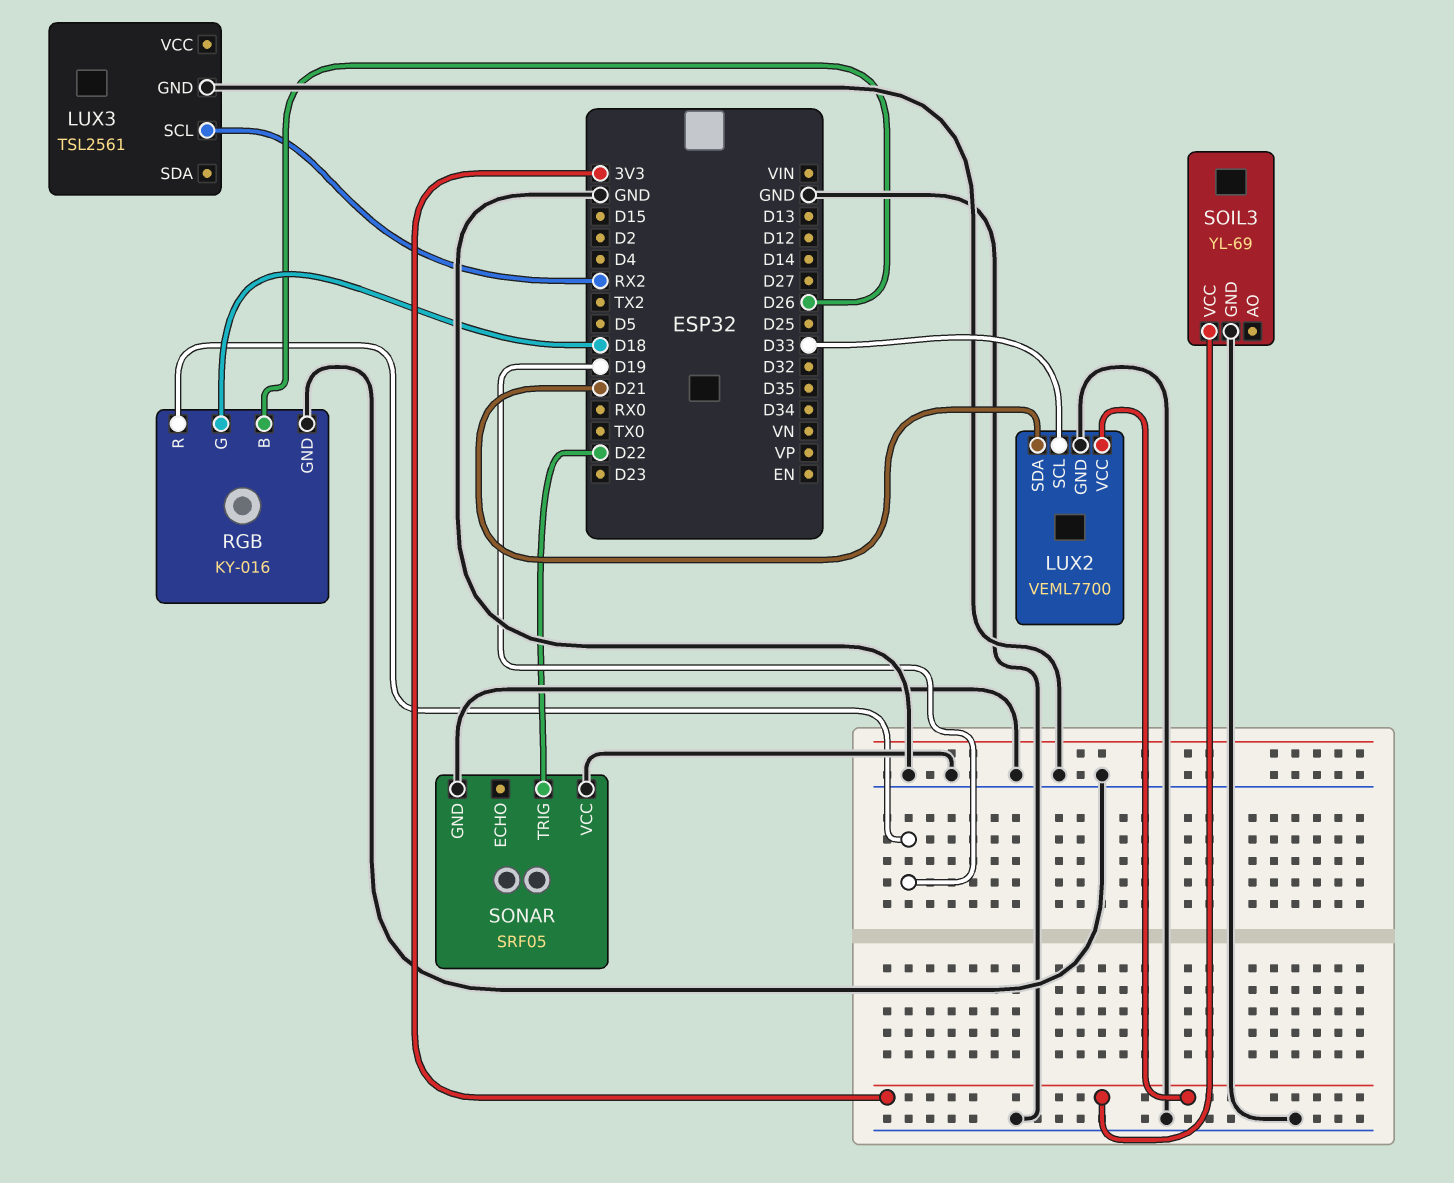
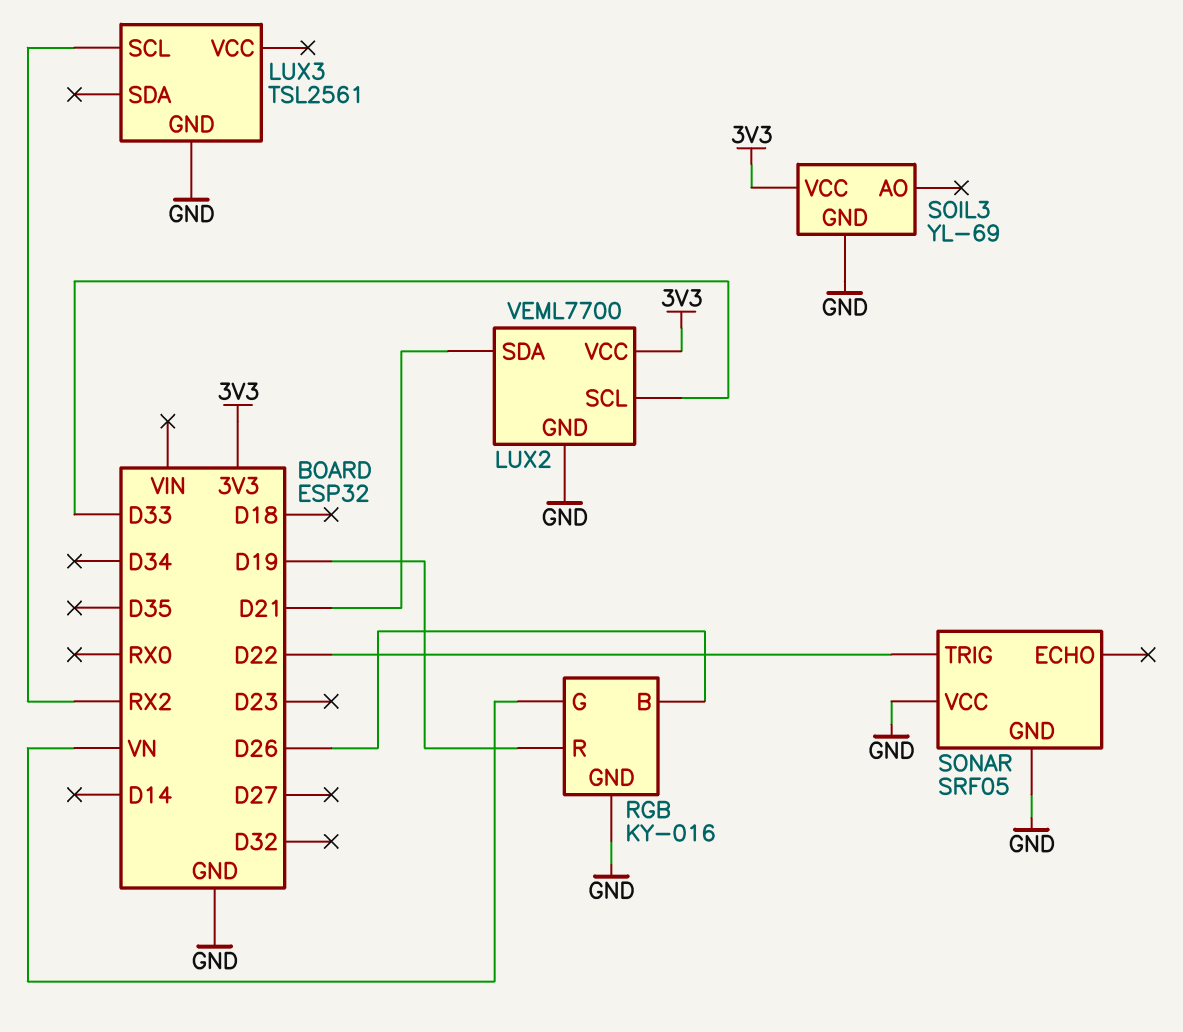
RGB pin G: D18 -> VN

